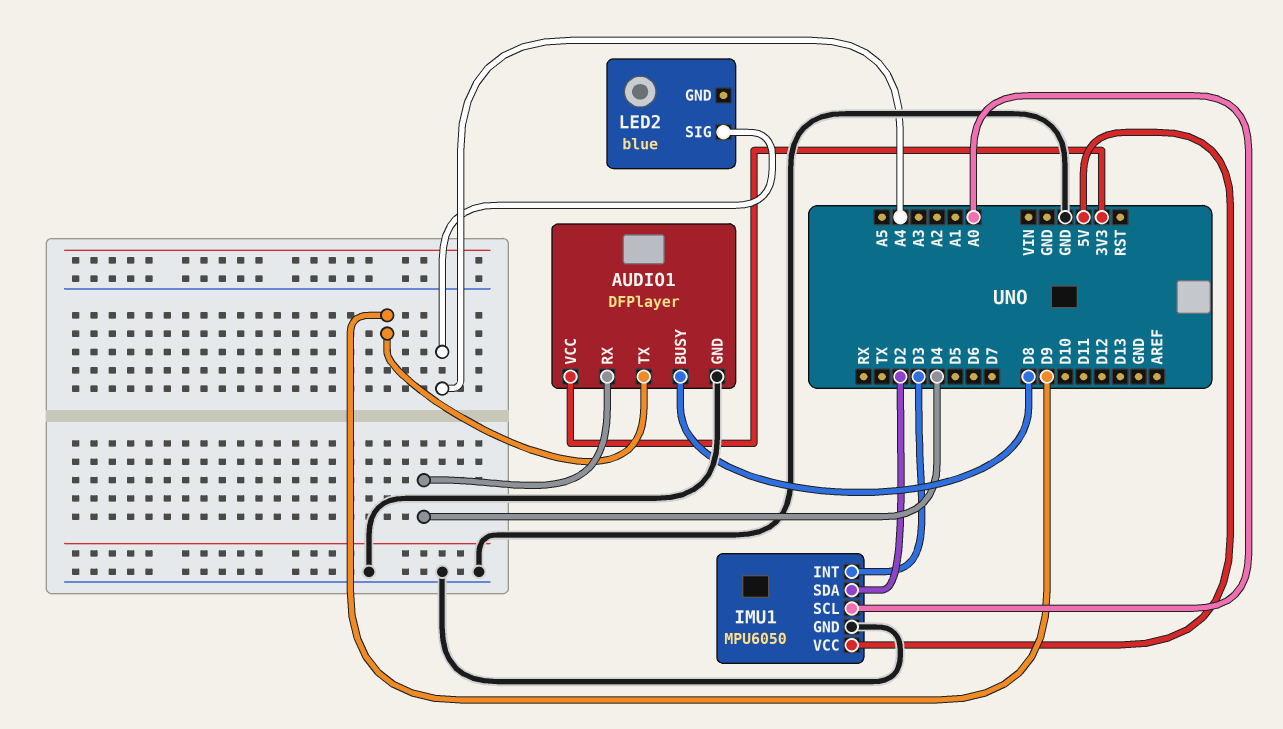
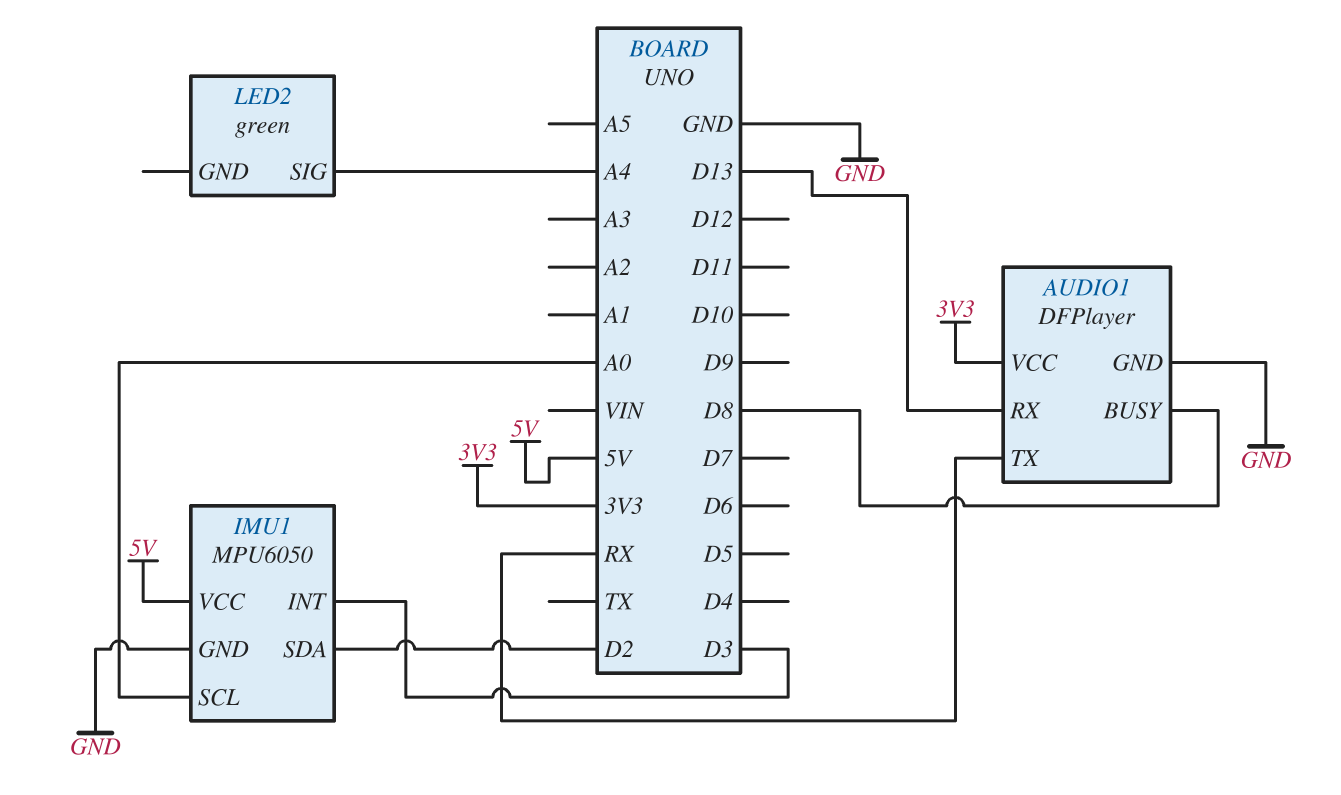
AUDIO1 pin RX: D4 -> D13
AUDIO1 pin TX: D9 -> RX
LED2: blue -> green

